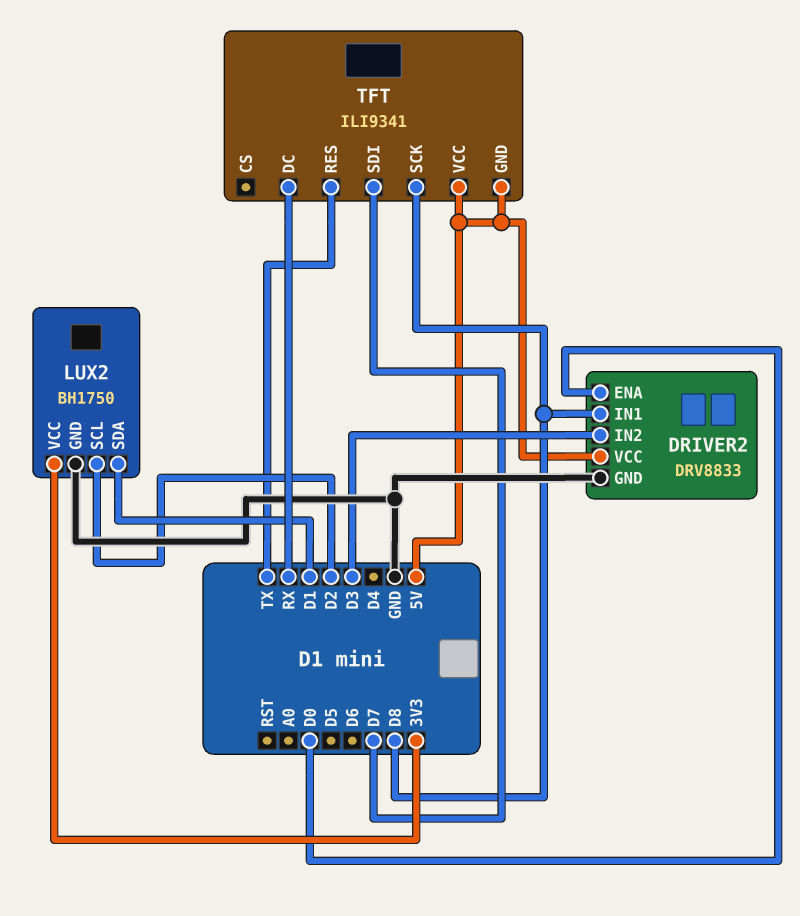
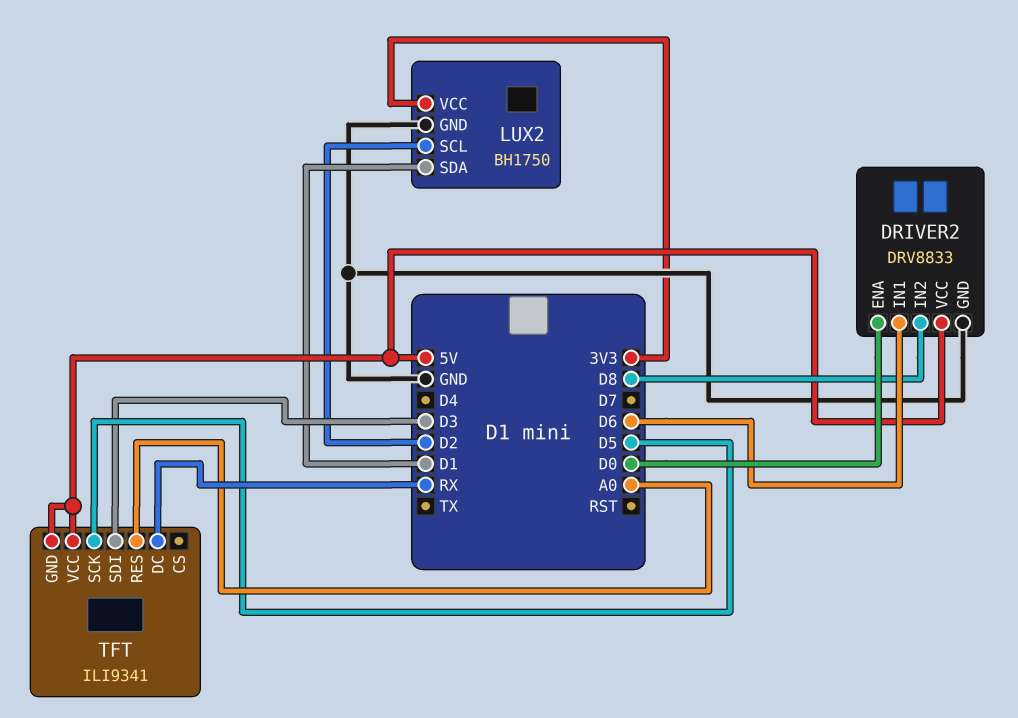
DRIVER2 pin IN1: D8 -> D6
DRIVER2 pin IN2: D3 -> D8
TFT pin RES: TX -> A0
TFT pin SCK: D8 -> D5
TFT pin SDI: D7 -> D3

